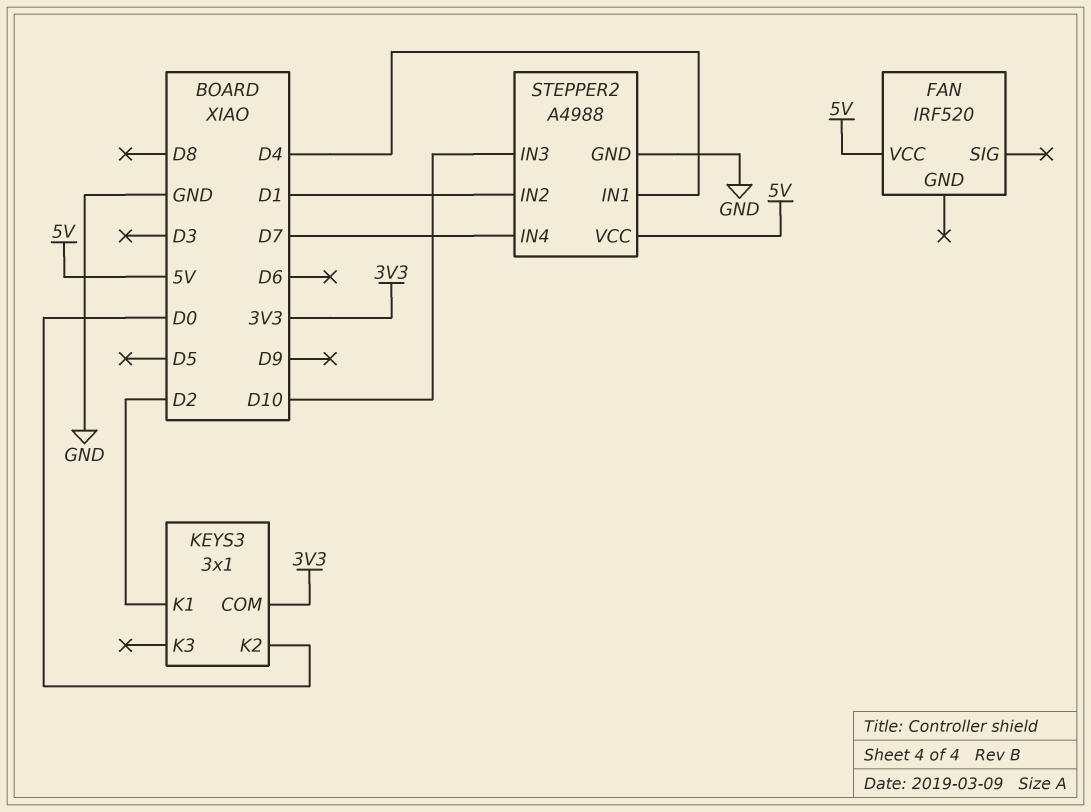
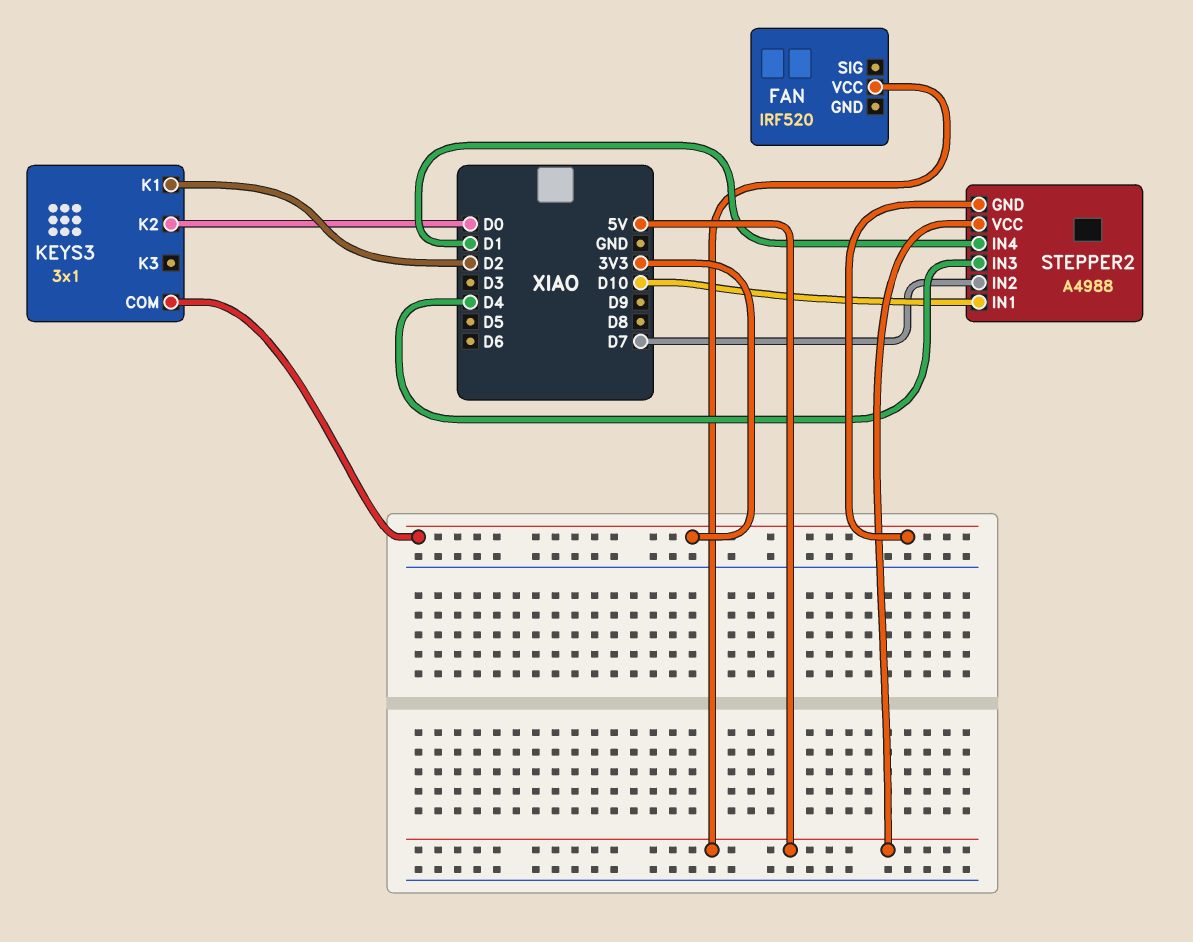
STEPPER2 pin GND: GND -> 3V3
STEPPER2 pin IN1: D4 -> D10
STEPPER2 pin IN2: D1 -> D7
STEPPER2 pin IN3: D10 -> D4
STEPPER2 pin IN4: D7 -> D1

